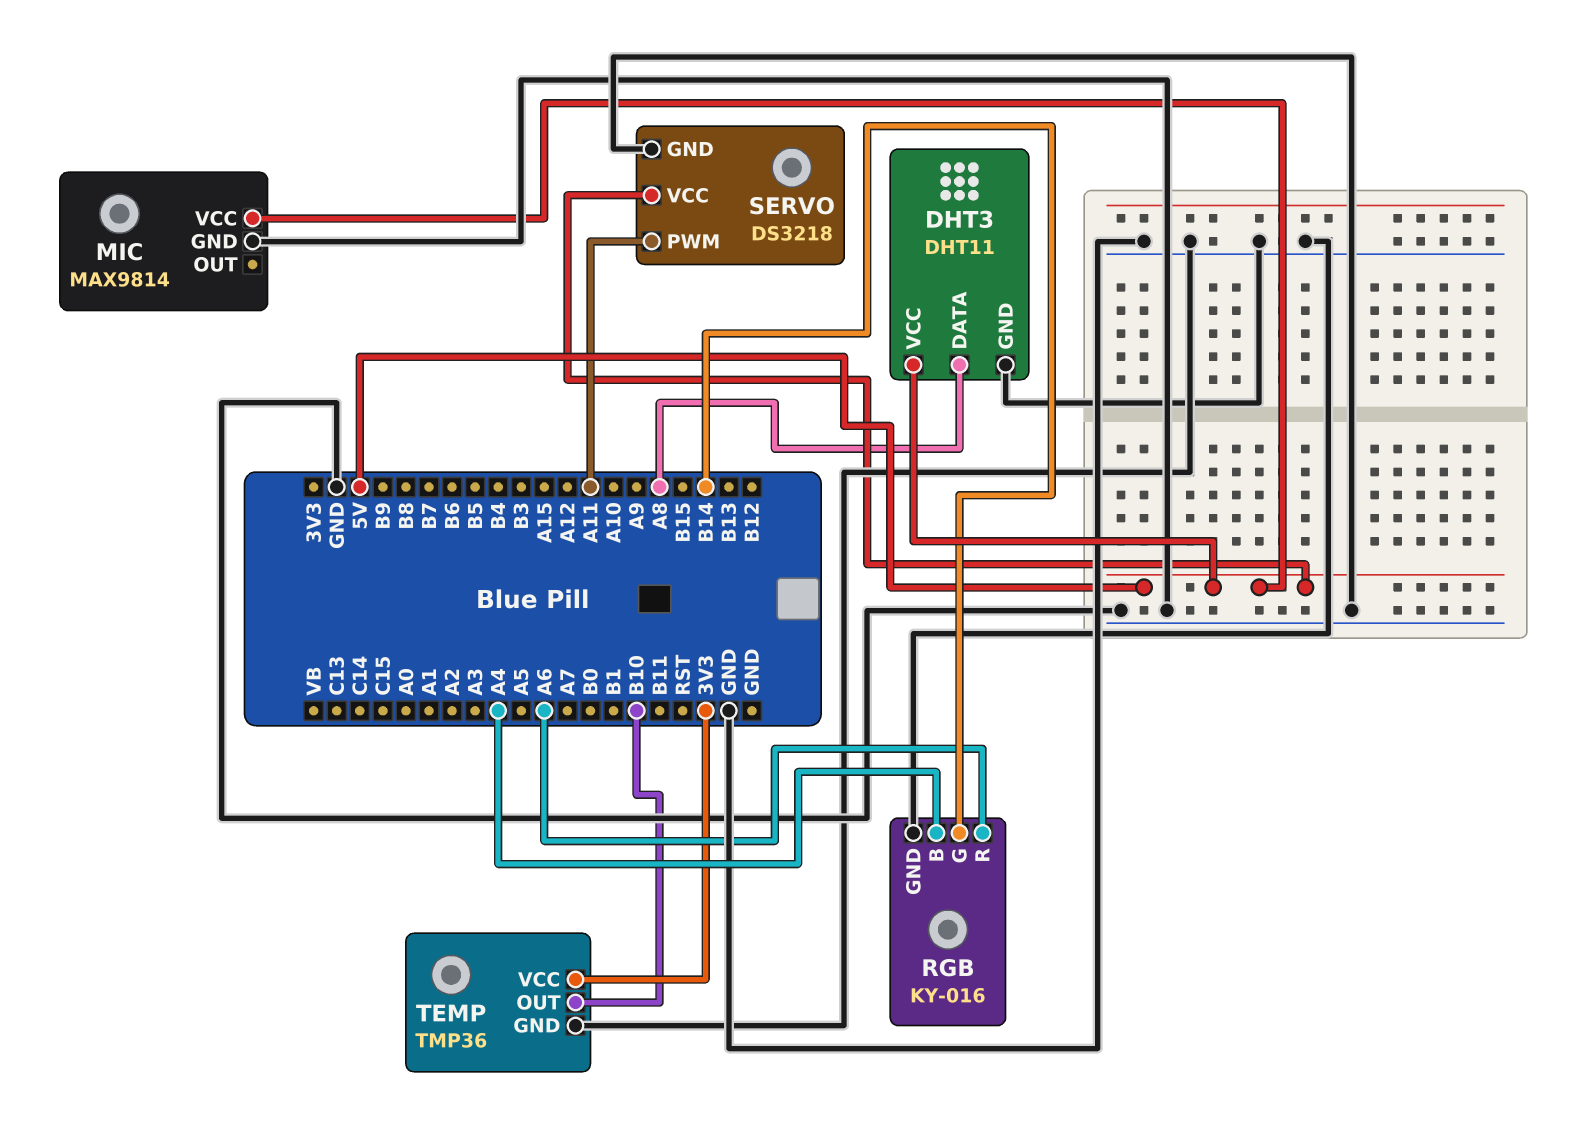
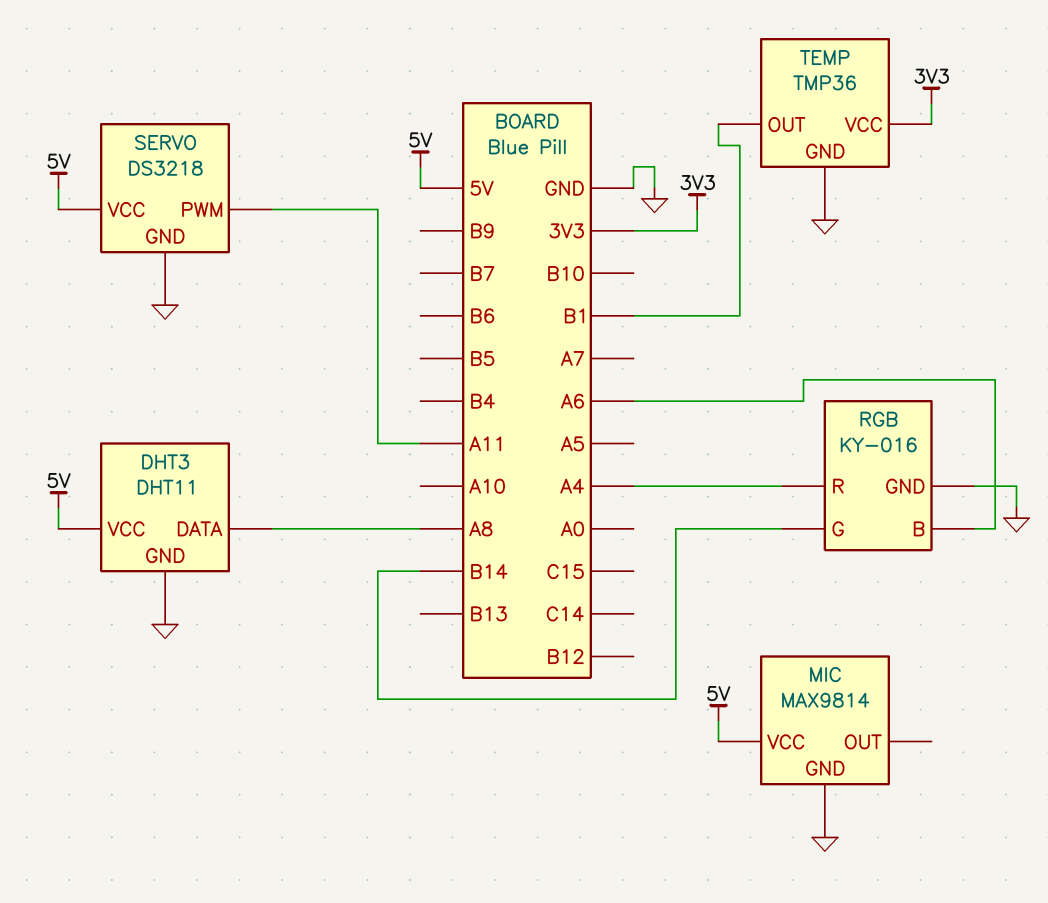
RGB pin B: A4 -> A6
RGB pin R: A6 -> A4
TEMP pin OUT: B10 -> B1

